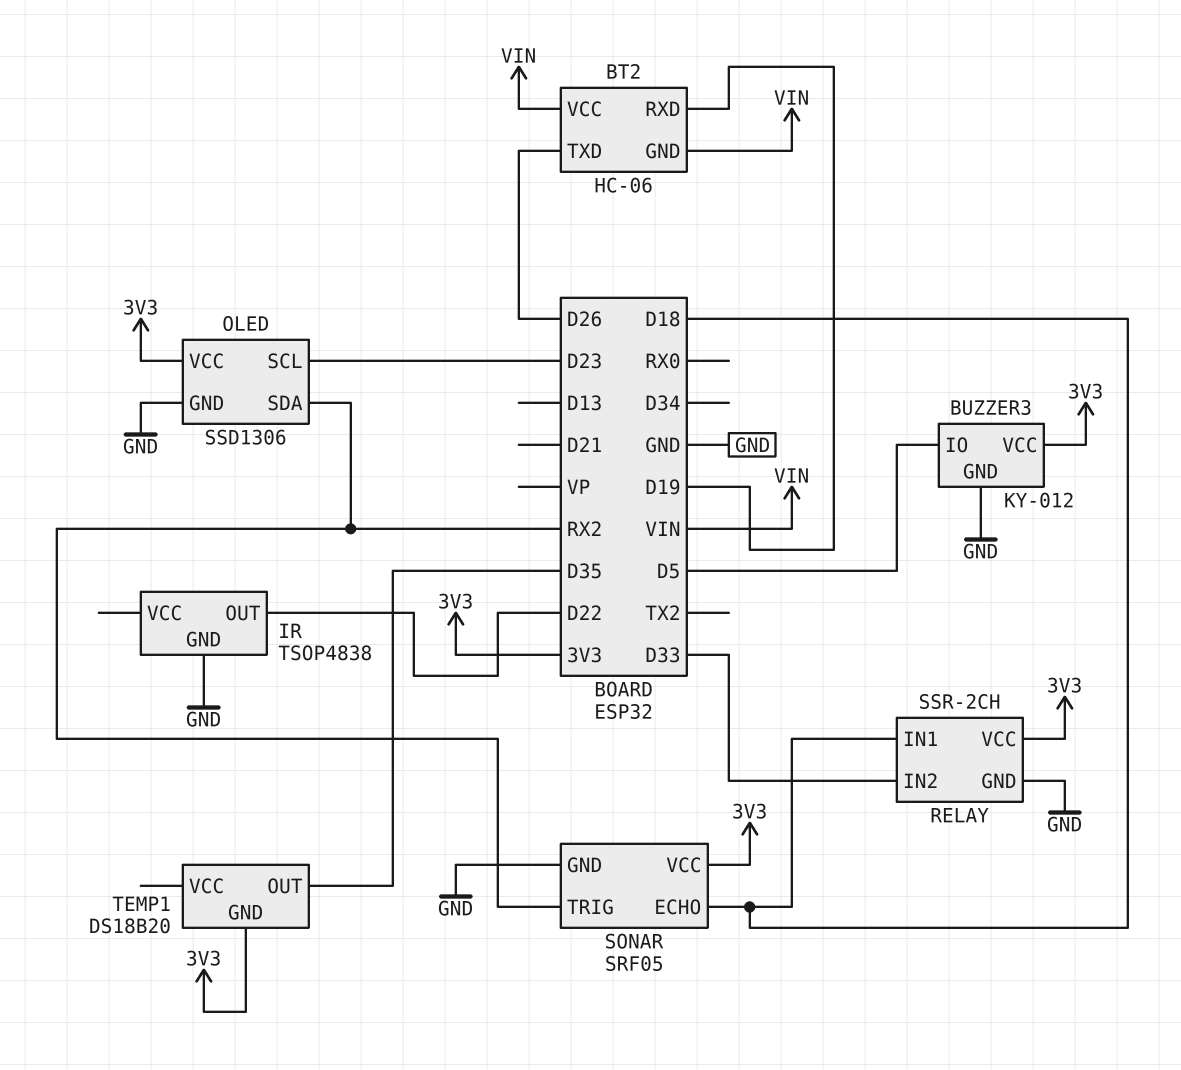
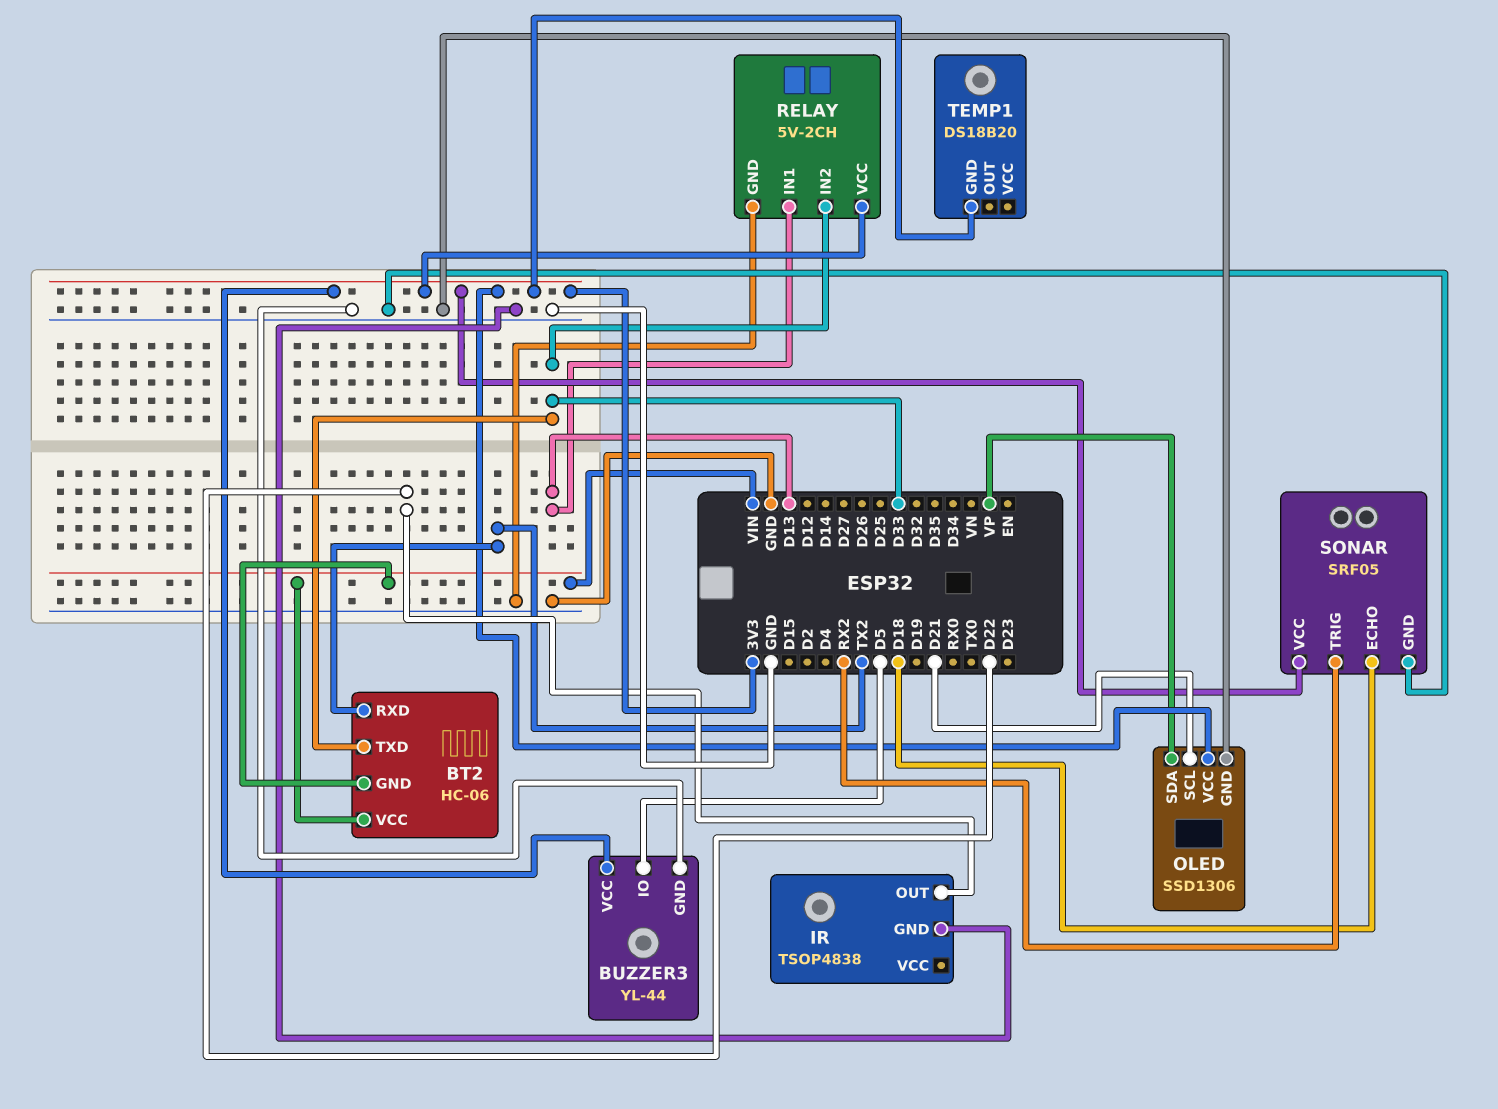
BT2 pin RXD: D19 -> TX2
BT2 pin TXD: D26 -> D33
BUZZER3: KY-012 -> YL-44
OLED pin SCL: D23 -> D21
OLED pin SDA: RX2 -> VP
RELAY: SSR-2CH -> 5V-2CH
RELAY pin IN1: D18 -> D13
TEMP1 pin OUT: D35 -> none

